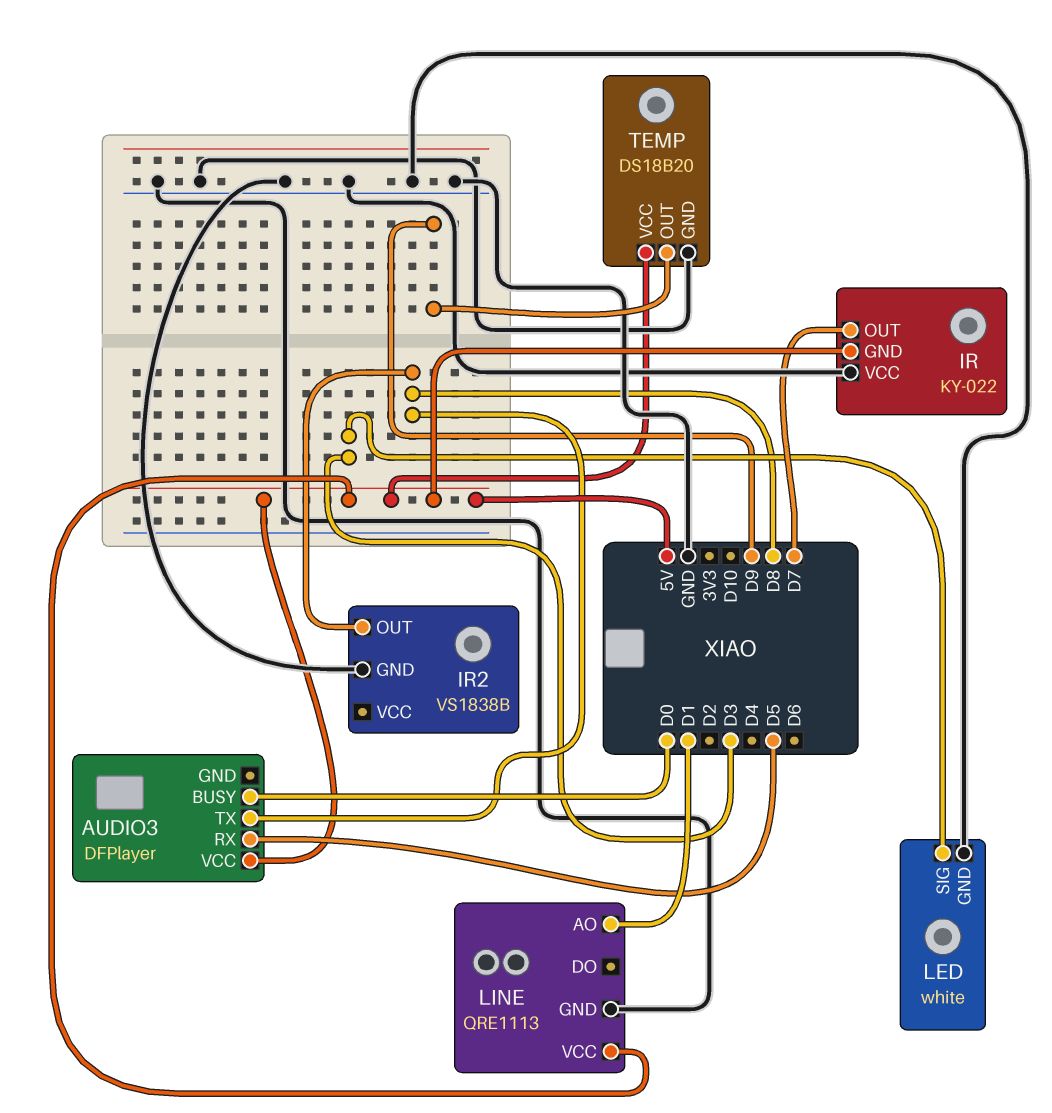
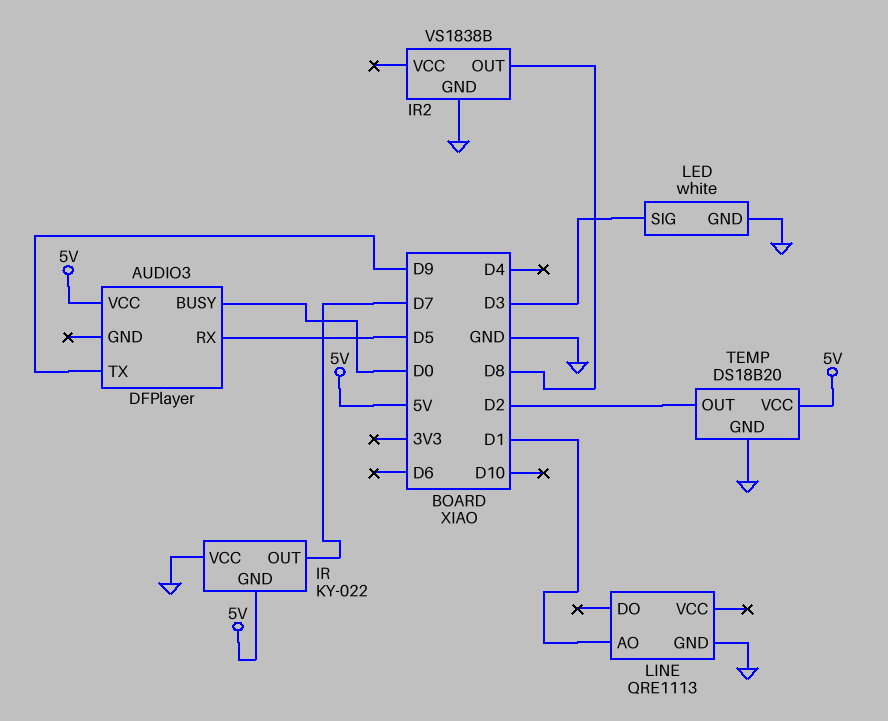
AUDIO3 pin TX: D8 -> D9
LINE pin VCC: 5V -> none
TEMP pin OUT: D9 -> D2

